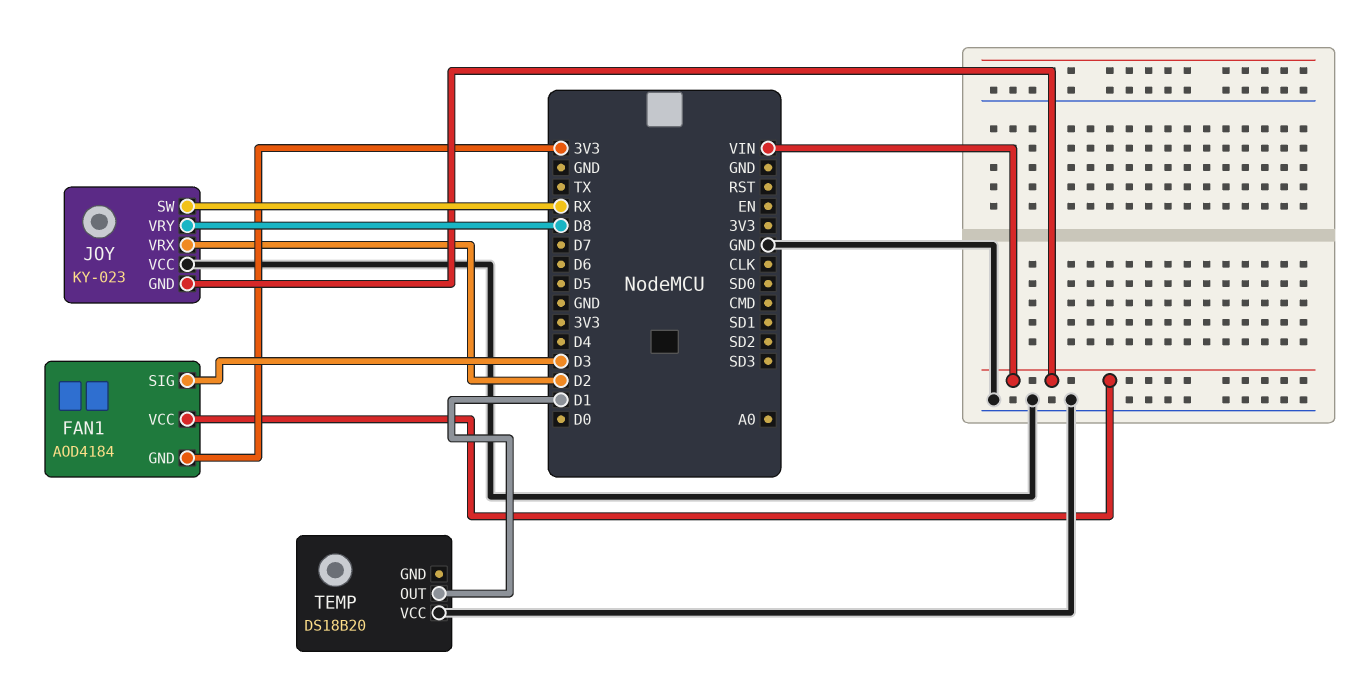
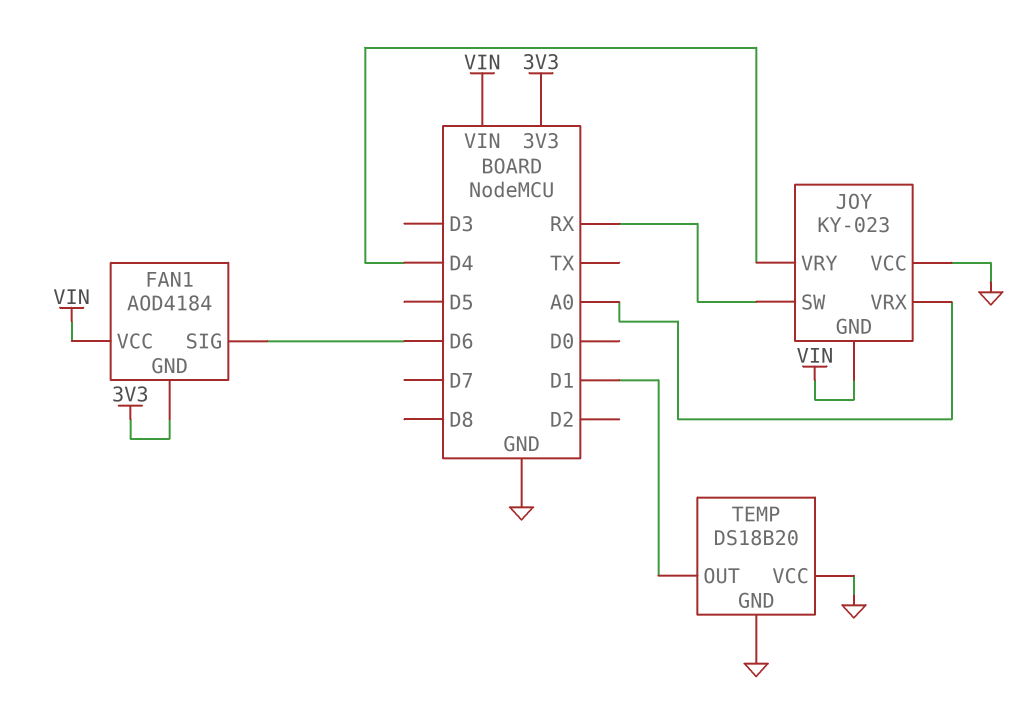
FAN1 pin SIG: D3 -> D6
JOY pin VRX: D2 -> A0
JOY pin VRY: D8 -> D4
TEMP pin GND: none -> GND

